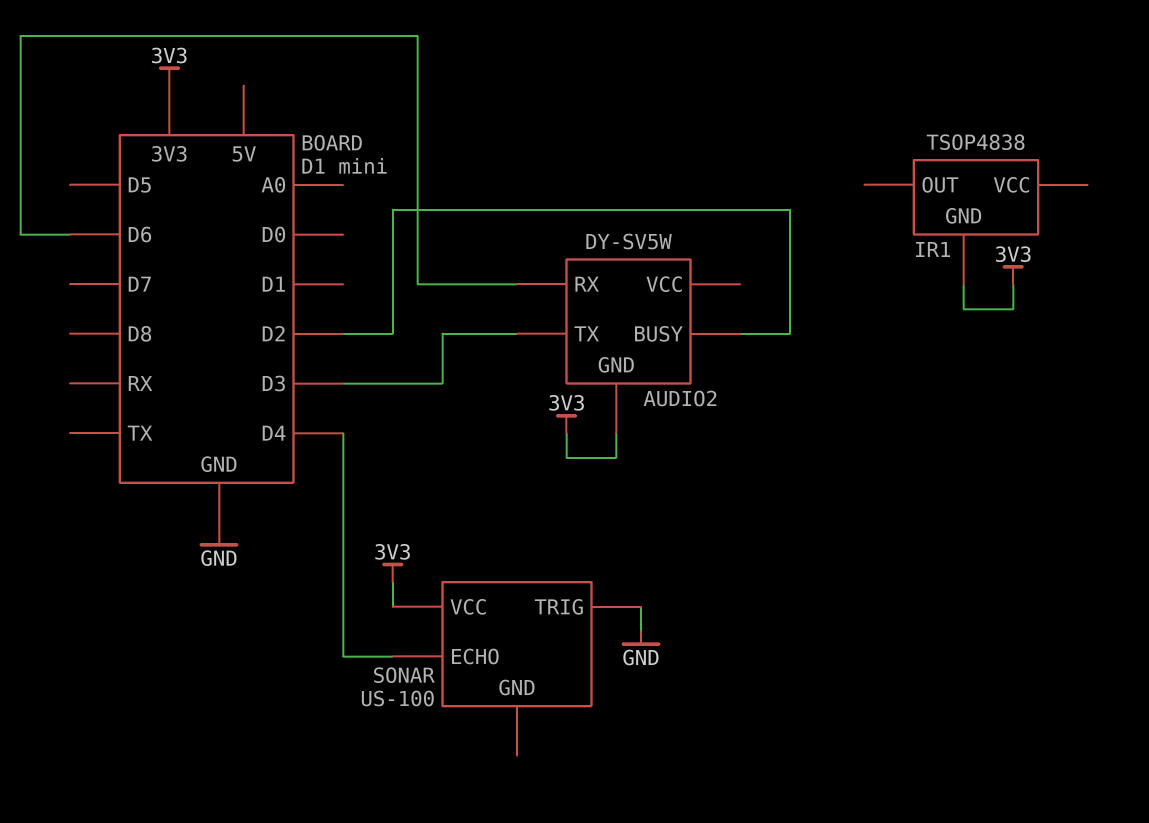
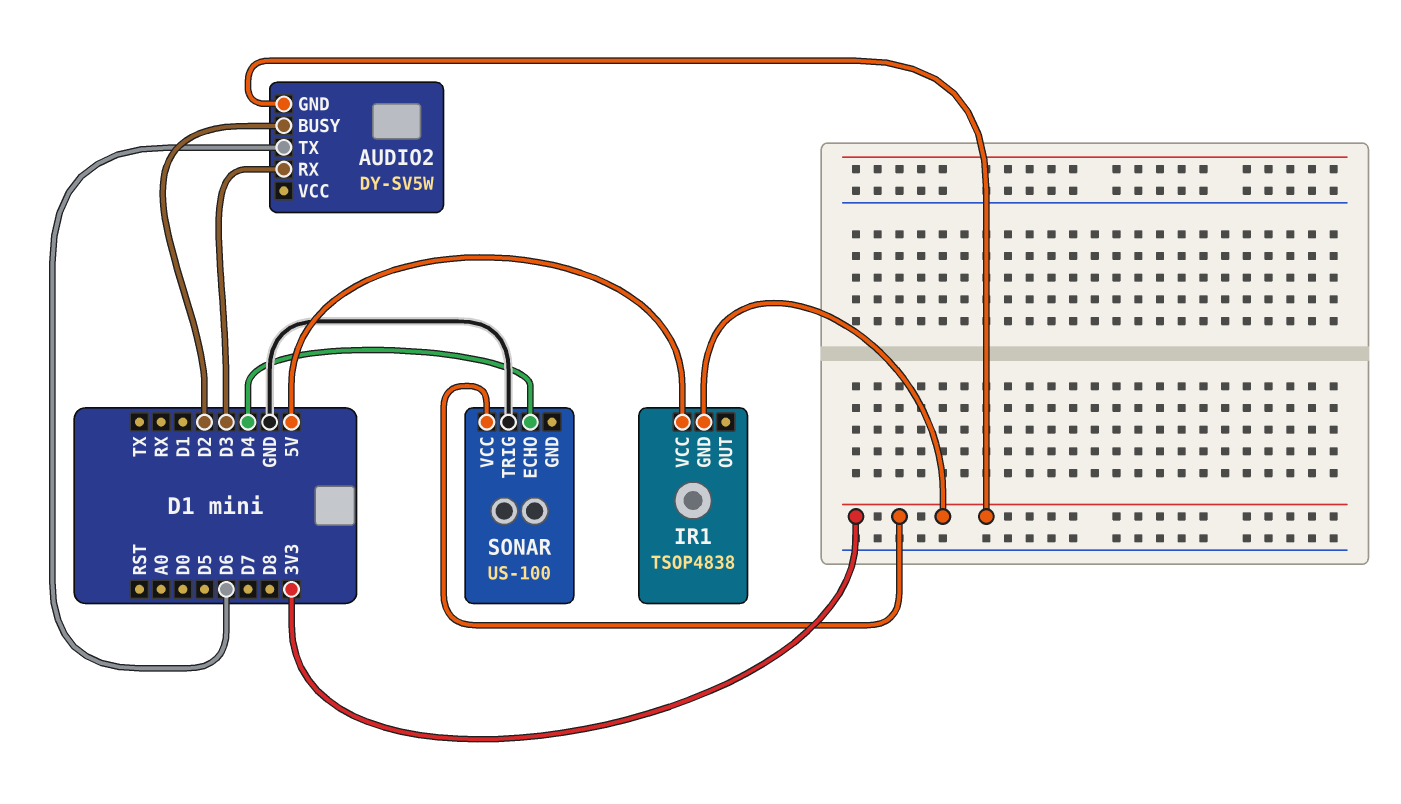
AUDIO2 pin RX: D6 -> D3
AUDIO2 pin TX: D3 -> D6
IR1 pin VCC: none -> 5V

